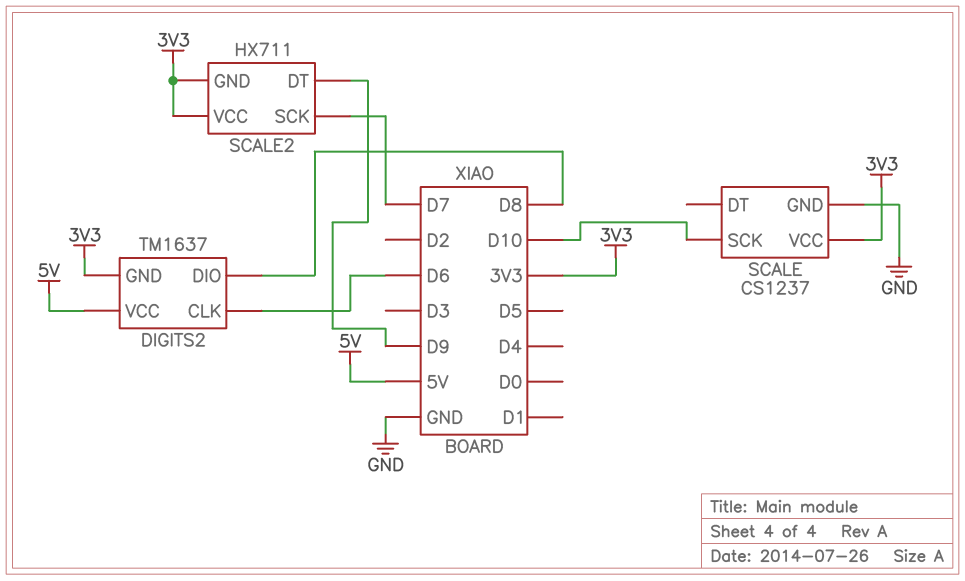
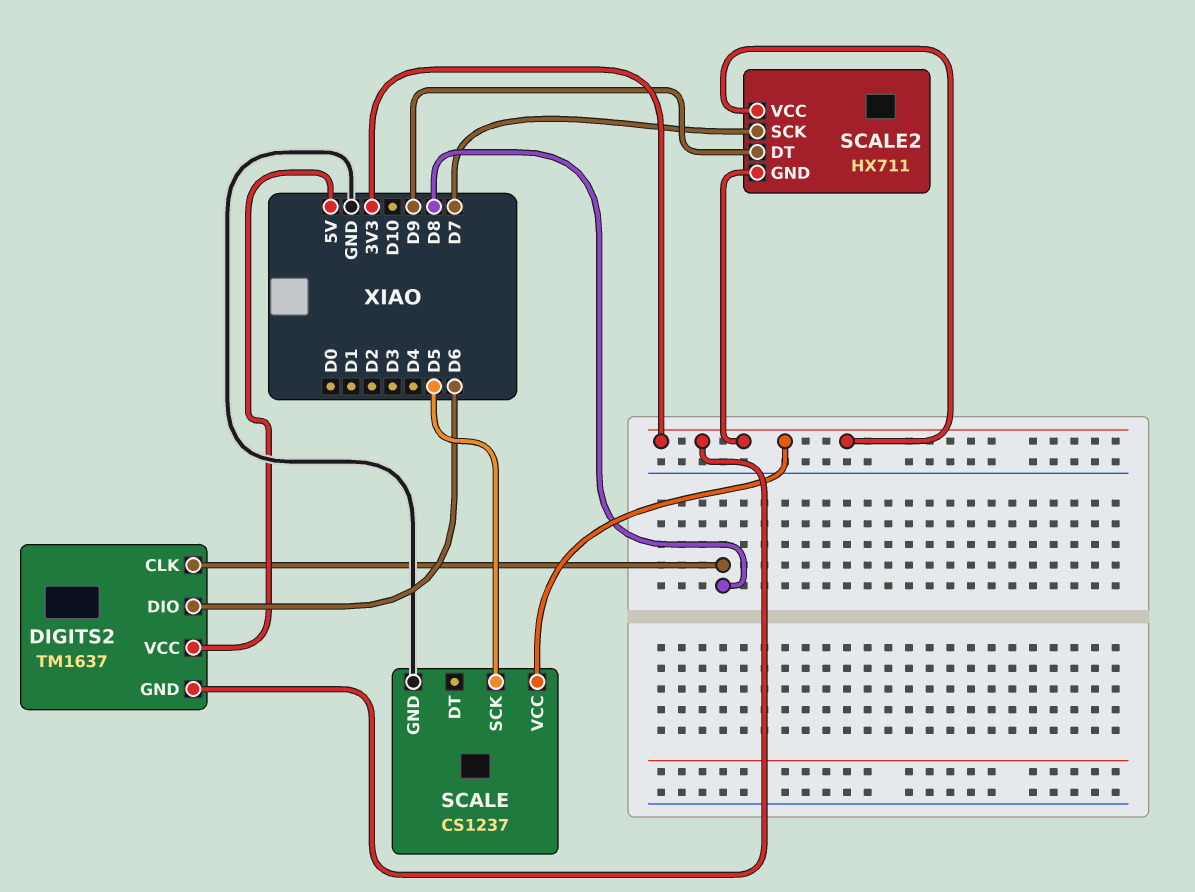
DIGITS2 pin CLK: D6 -> D8
DIGITS2 pin DIO: D8 -> D6
SCALE pin SCK: D10 -> D5

